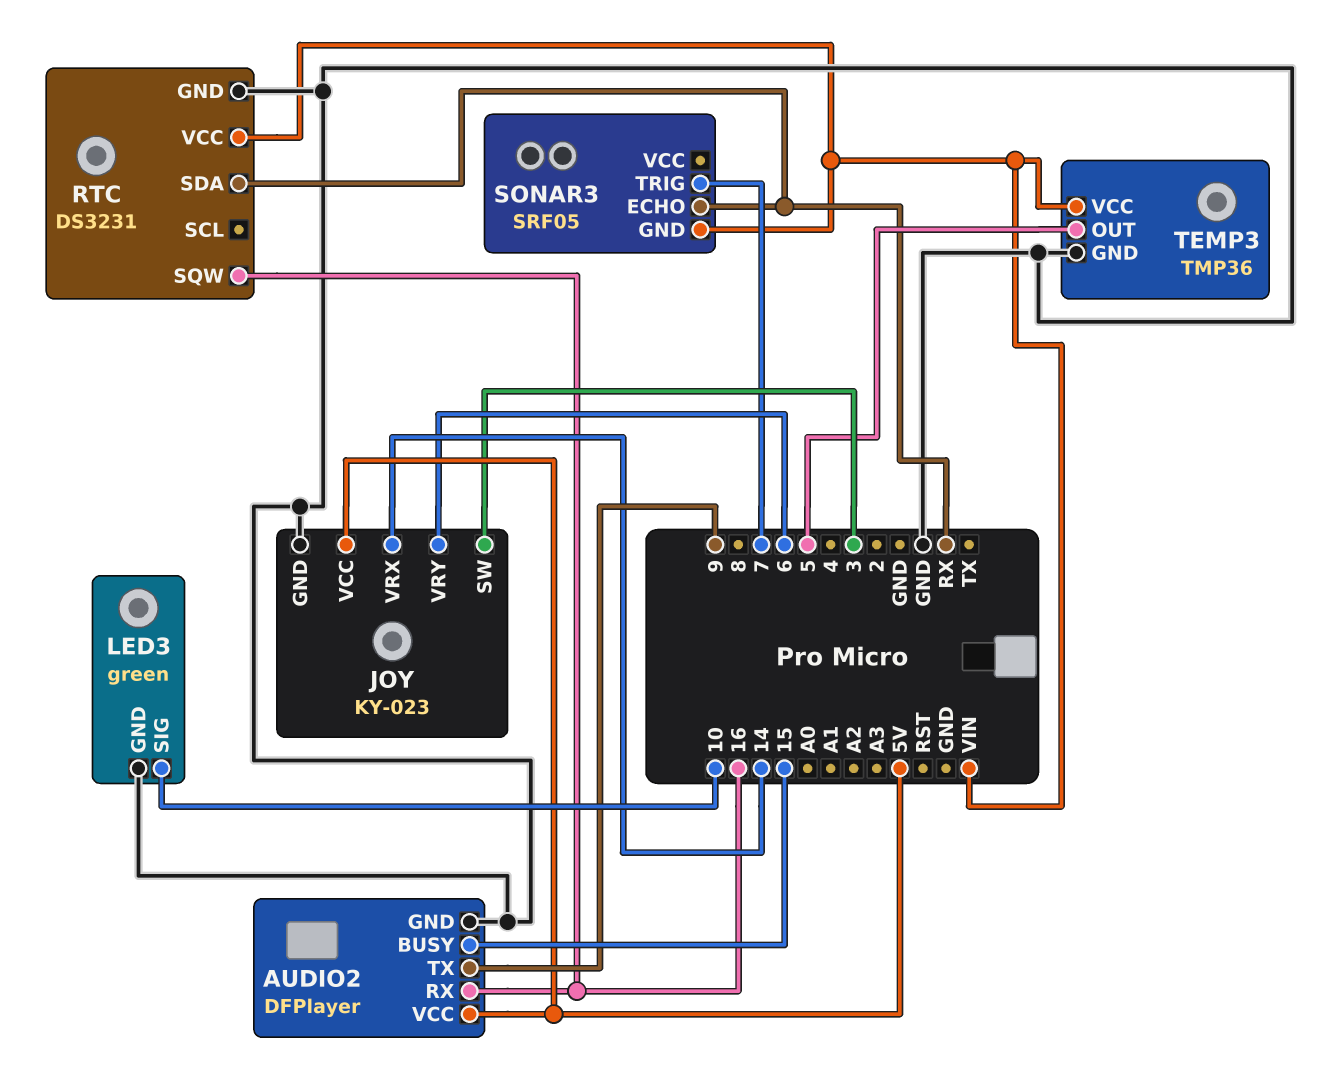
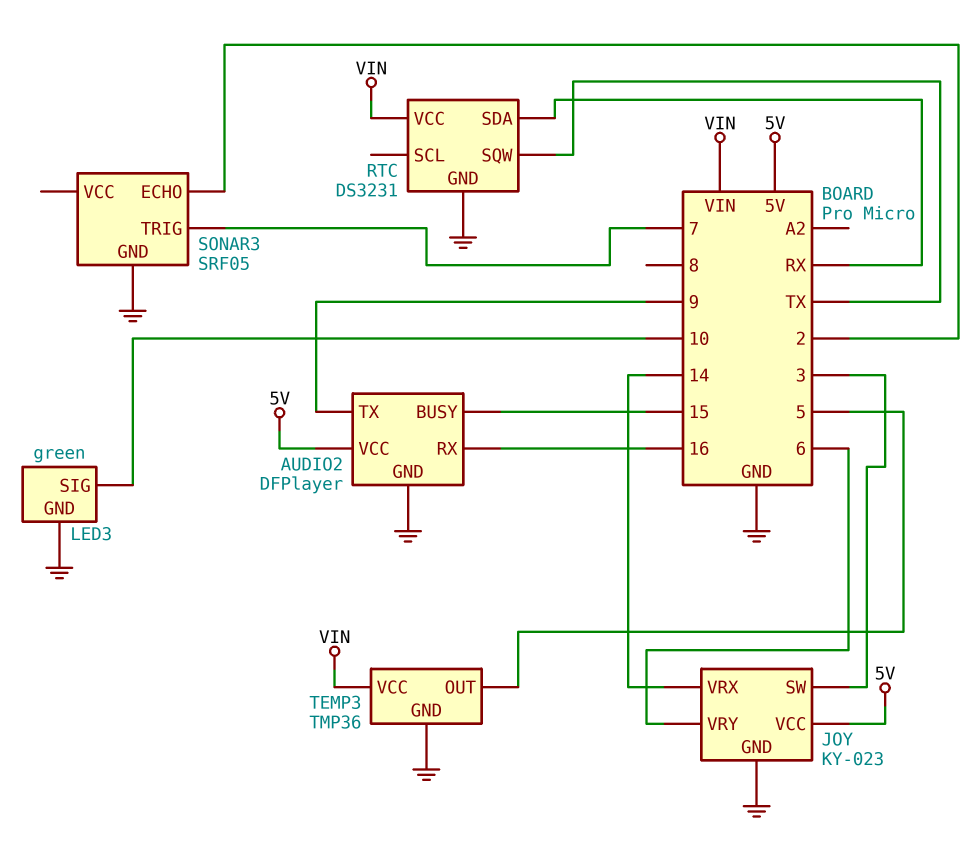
RTC pin SQW: 16 -> TX
SONAR3 pin ECHO: RX -> 2
SONAR3 pin GND: VIN -> GND

